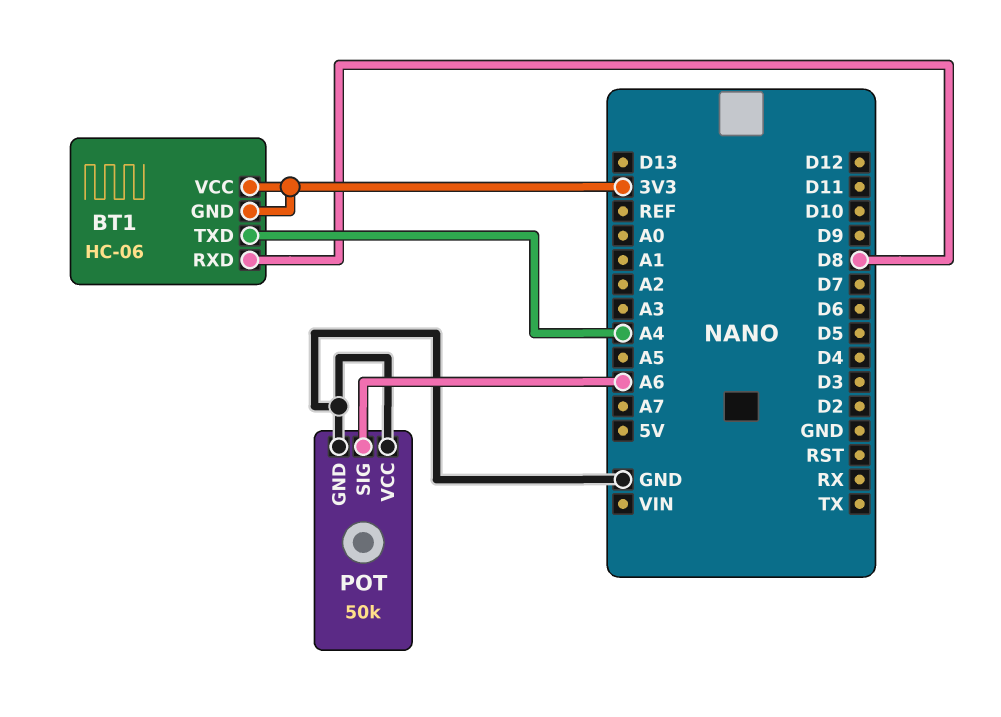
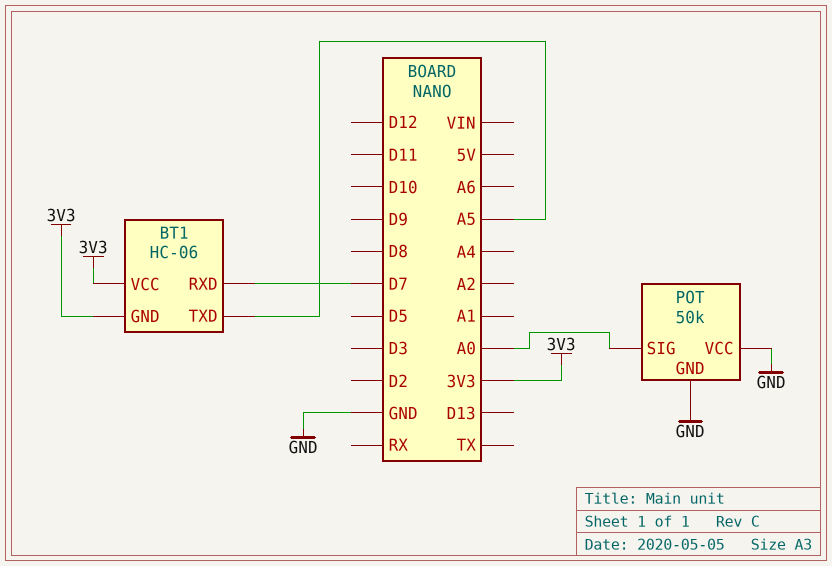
BT1 pin RXD: D8 -> D7
BT1 pin TXD: A4 -> A5
POT pin SIG: A6 -> A0

